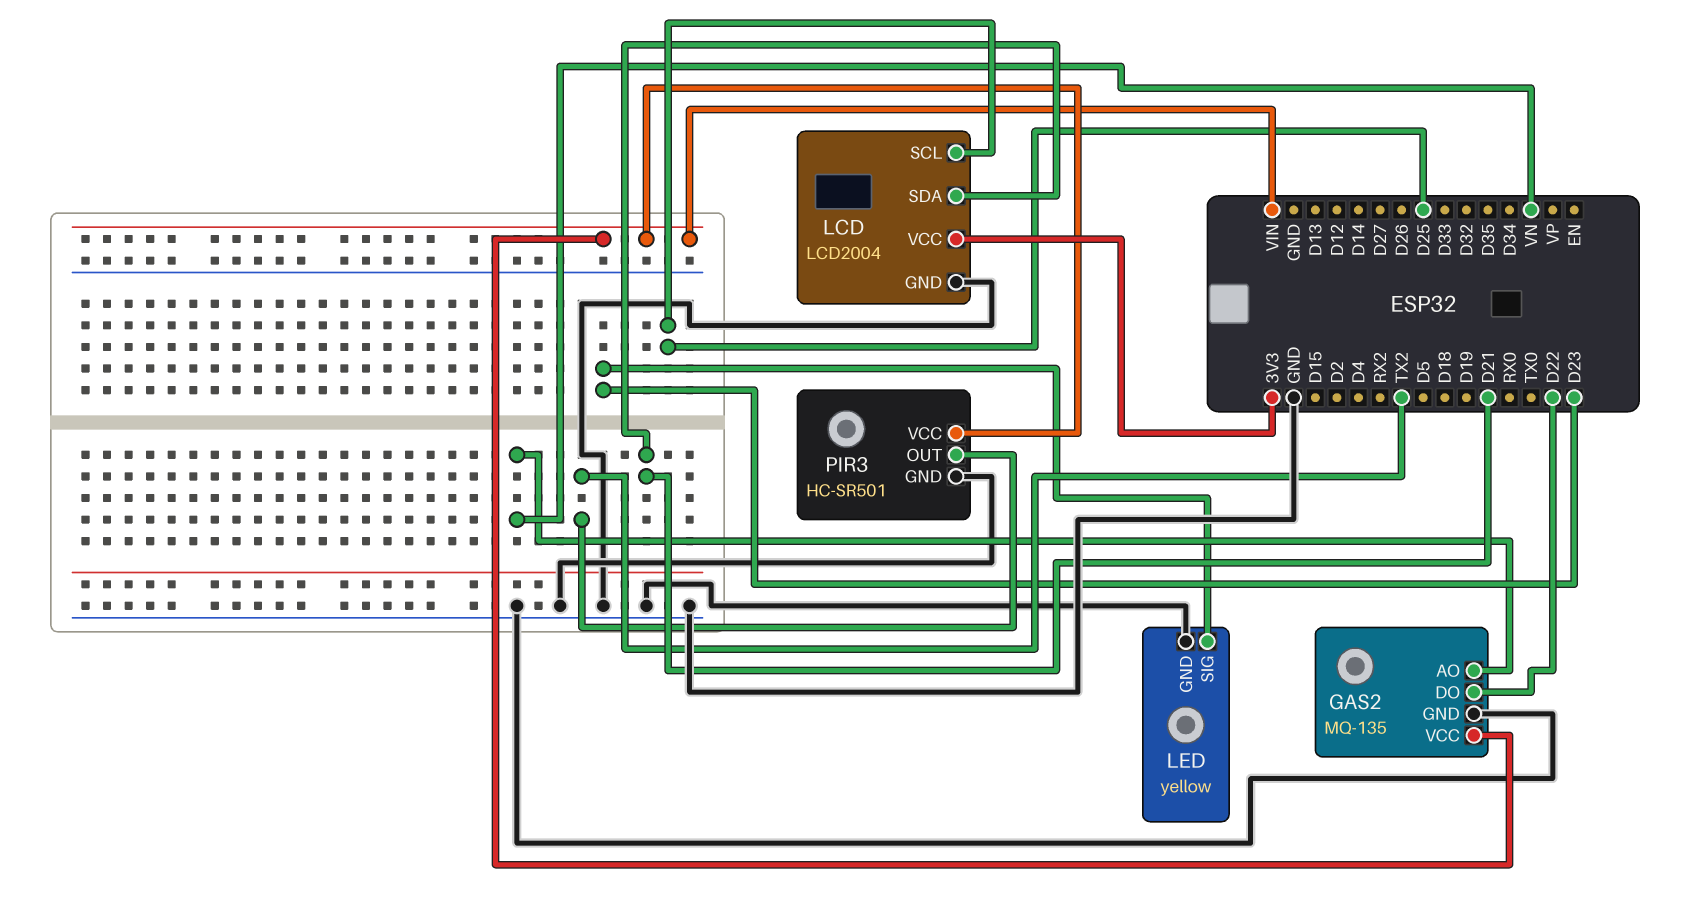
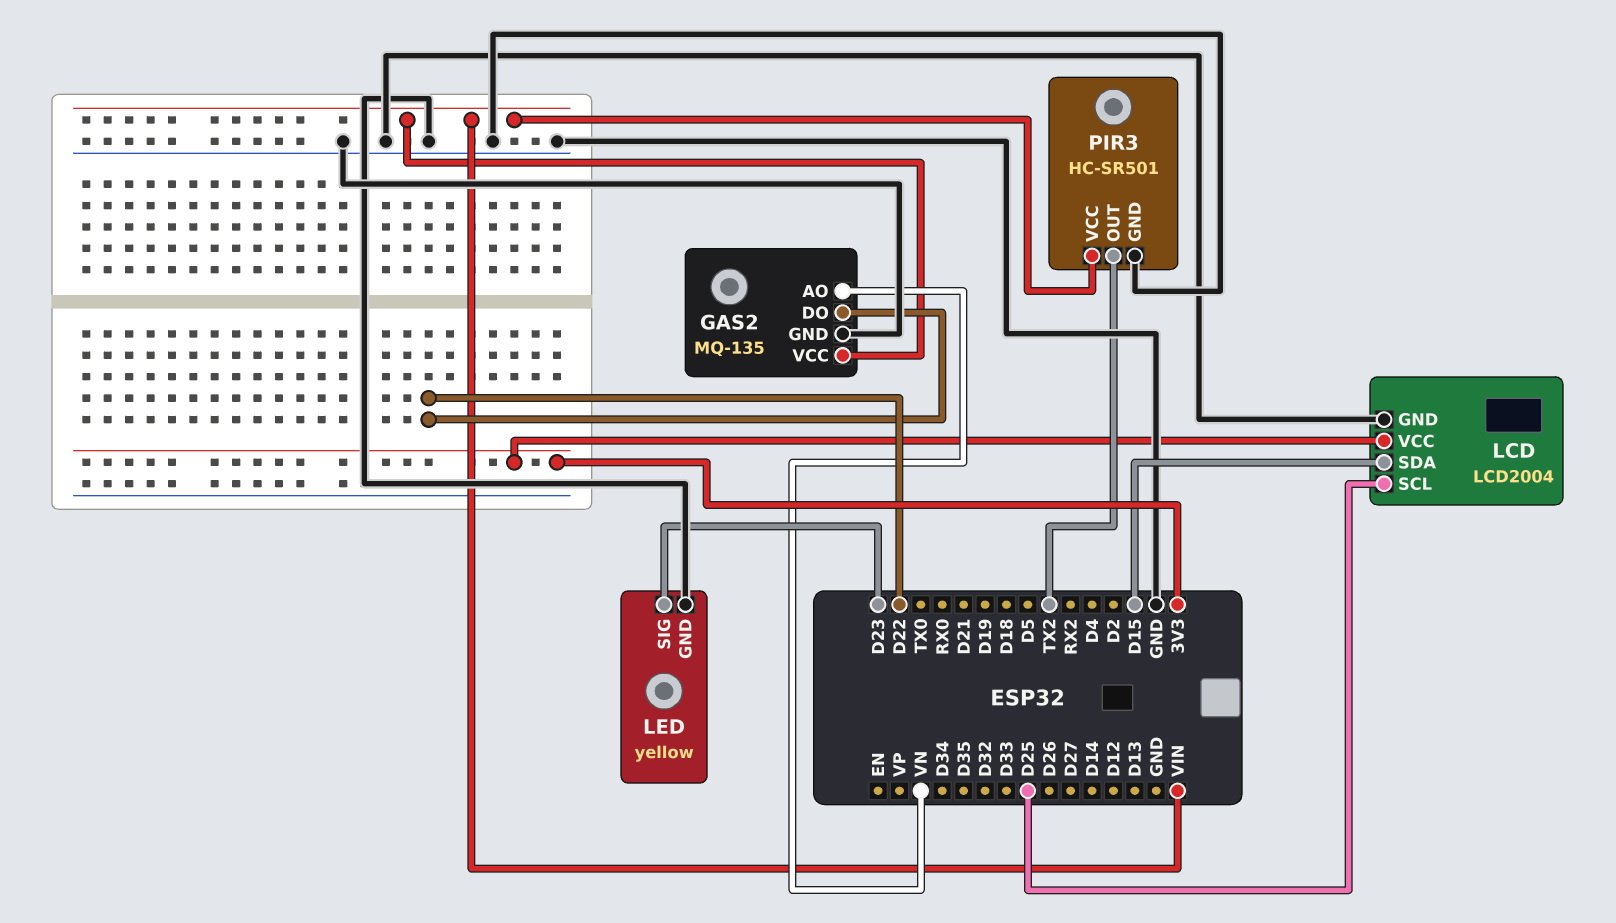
LCD pin SDA: D21 -> D15

